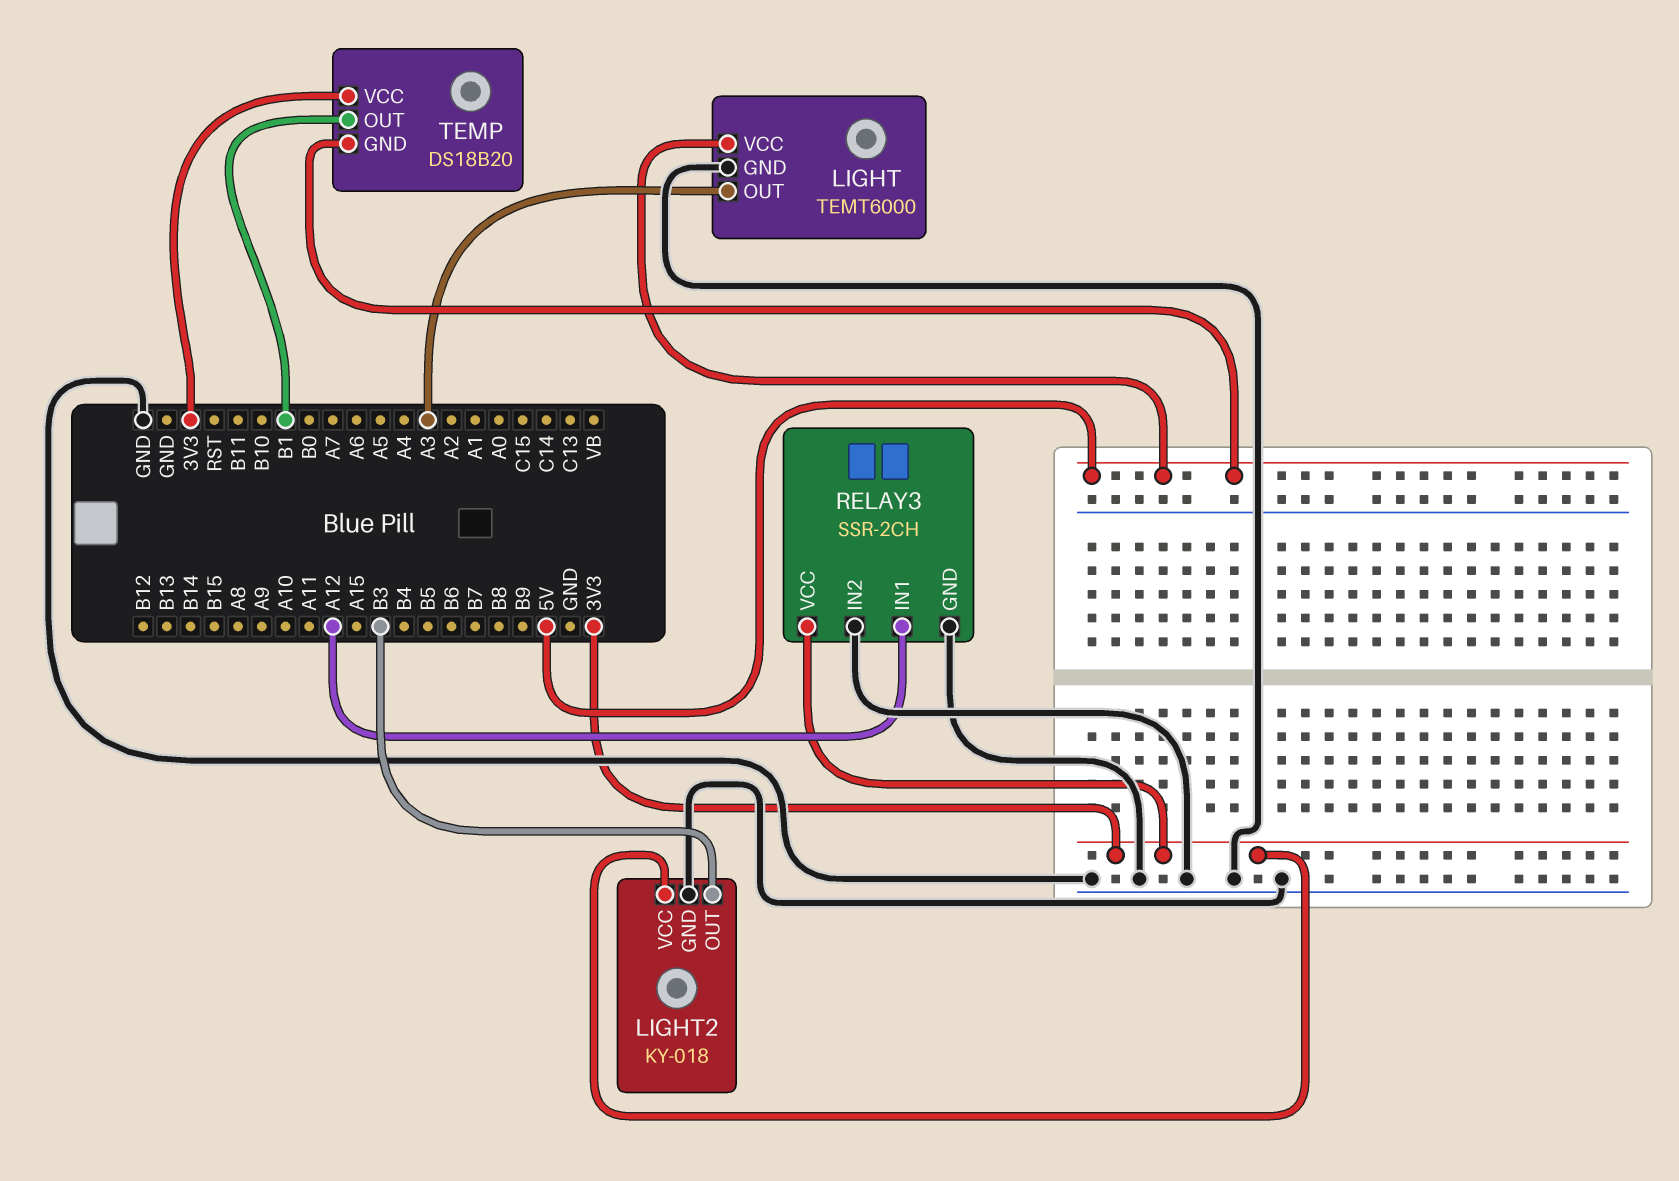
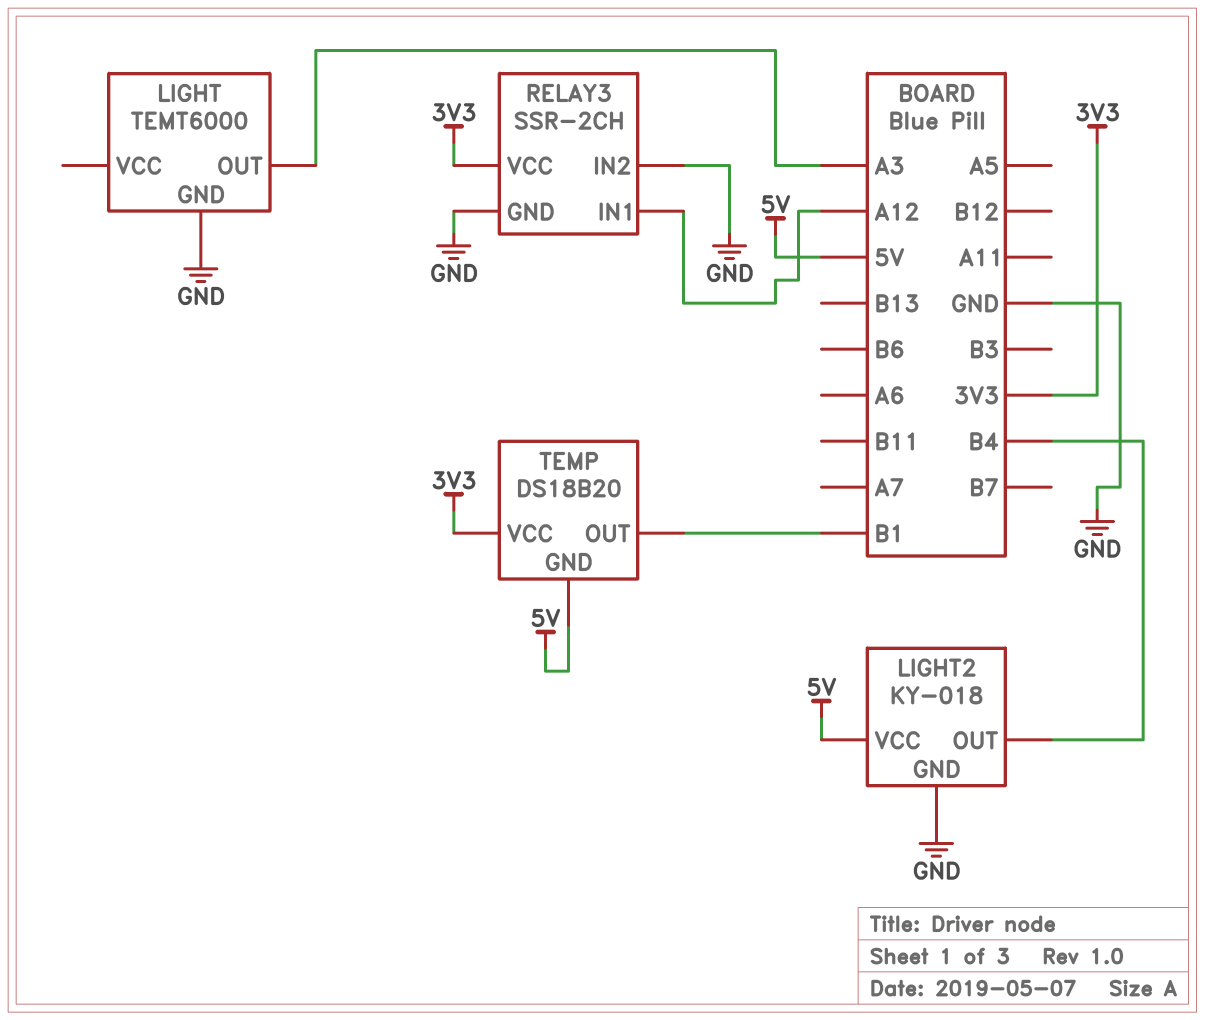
LIGHT pin VCC: 5V -> none
LIGHT2 pin OUT: B3 -> B4
LIGHT2 pin VCC: 3V3 -> 5V

